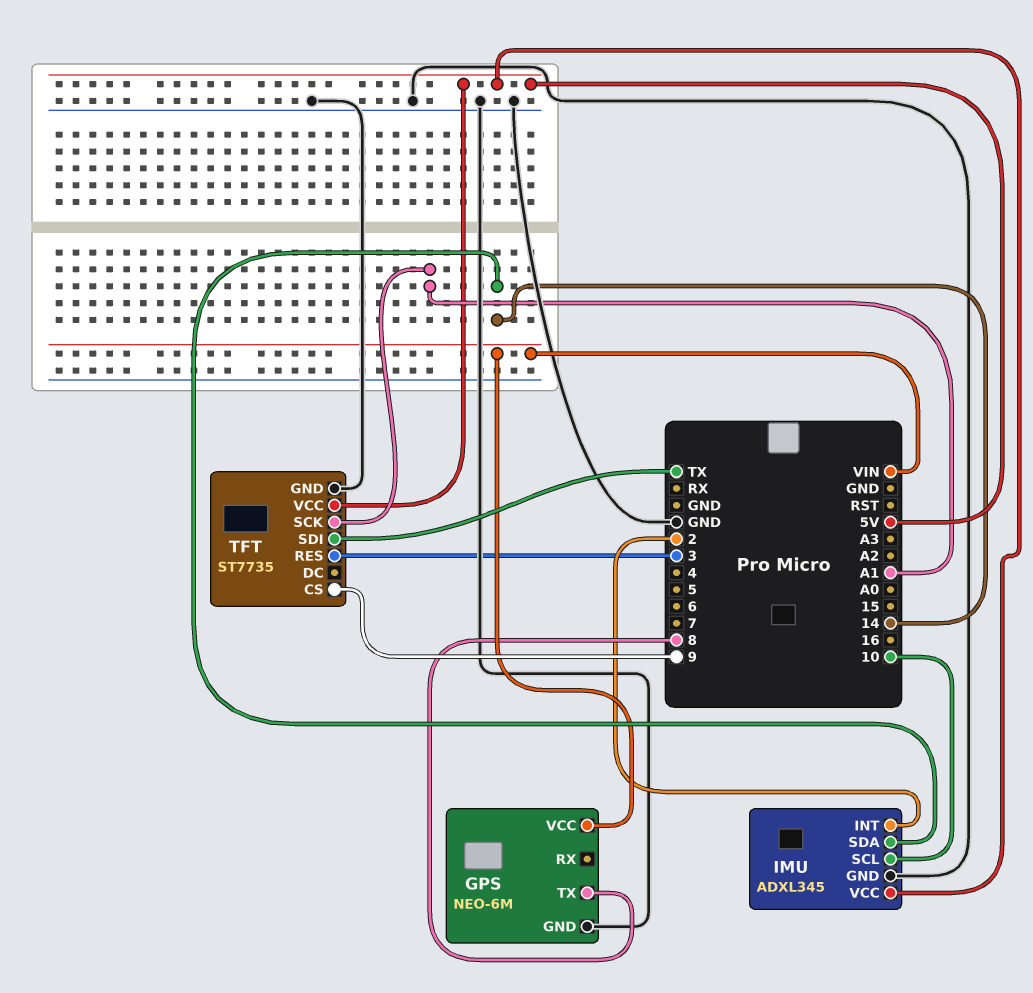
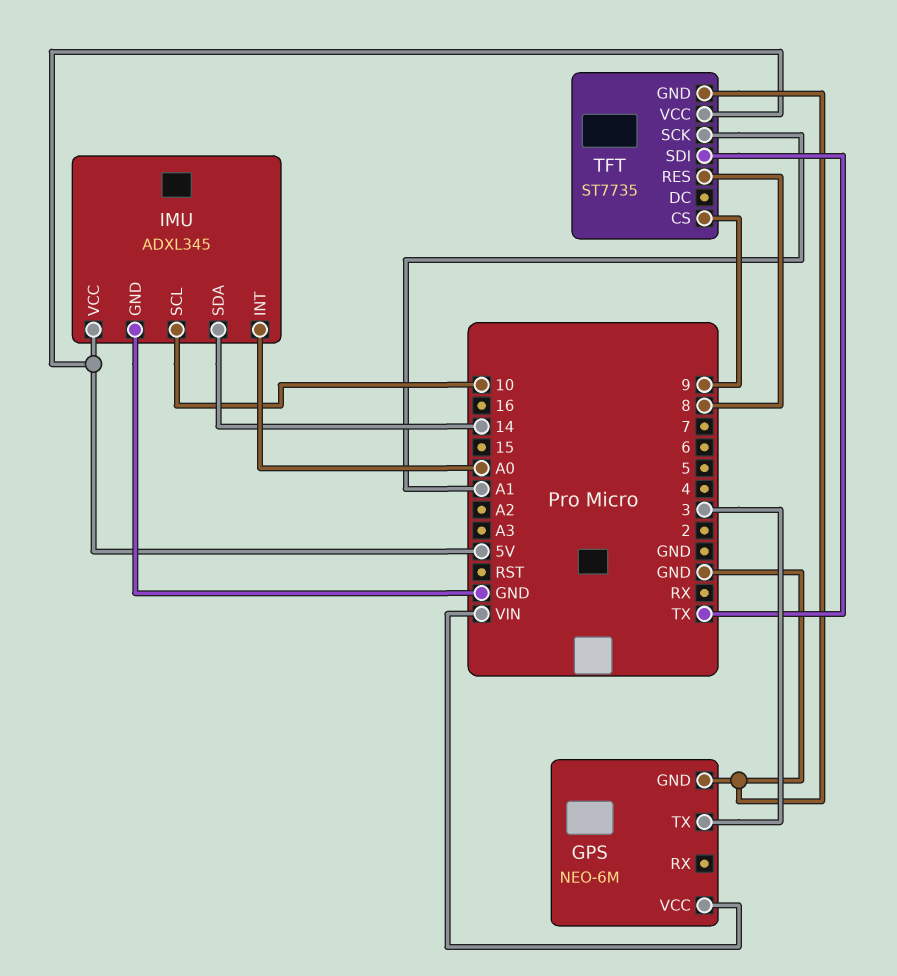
GPS pin TX: 8 -> 3
IMU pin INT: 2 -> A0
TFT pin RES: 3 -> 8

